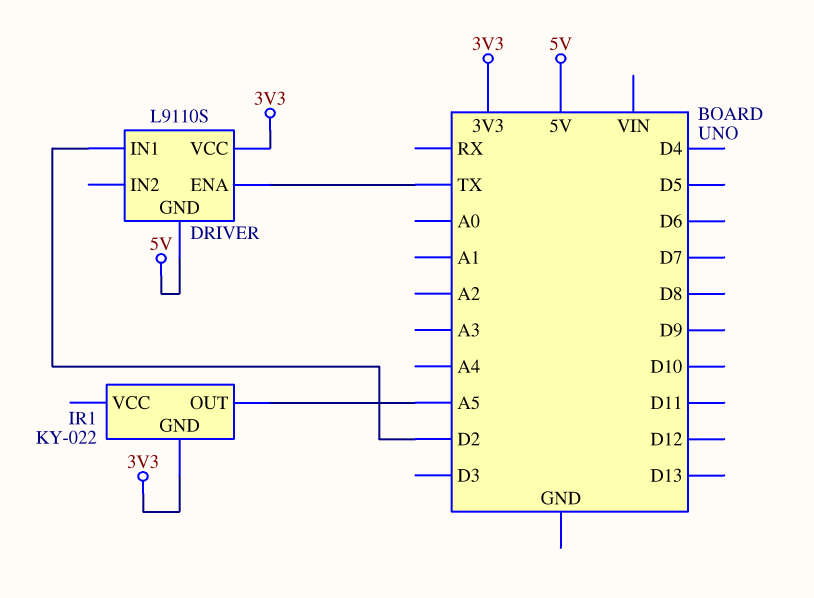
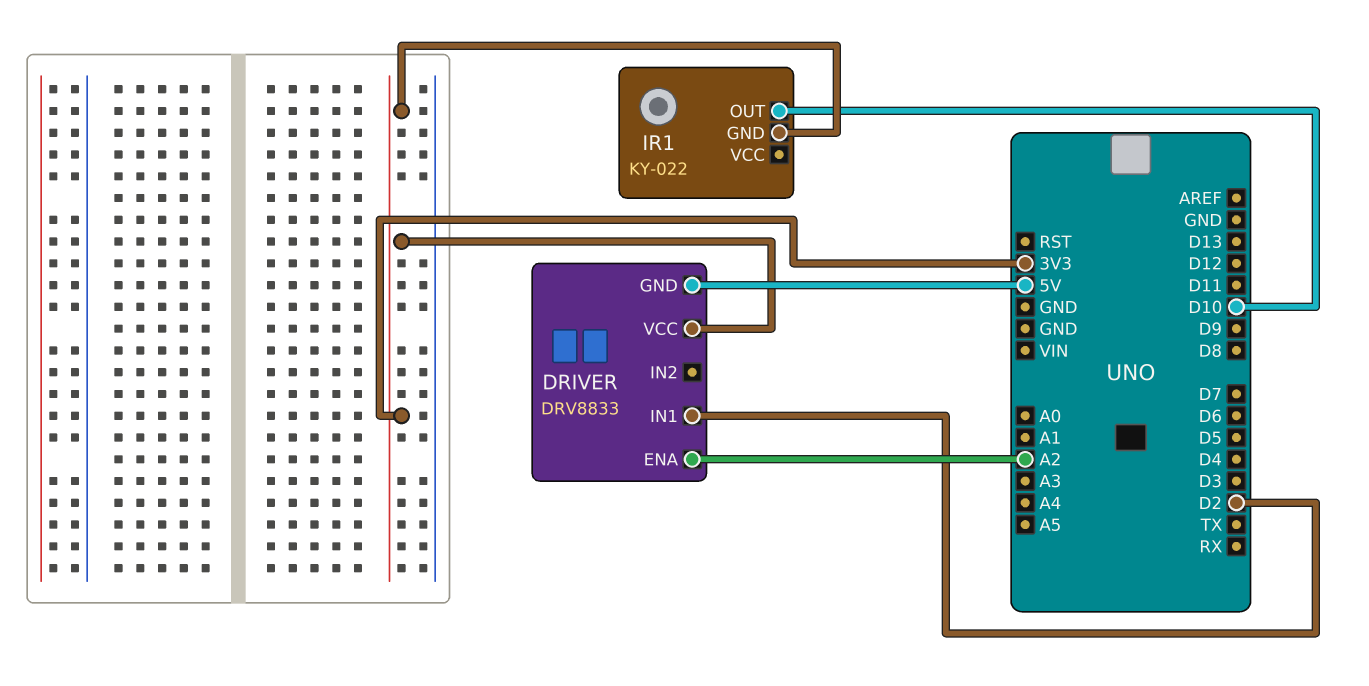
DRIVER: L9110S -> DRV8833
DRIVER pin ENA: TX -> A2
IR1 pin OUT: A5 -> D10

